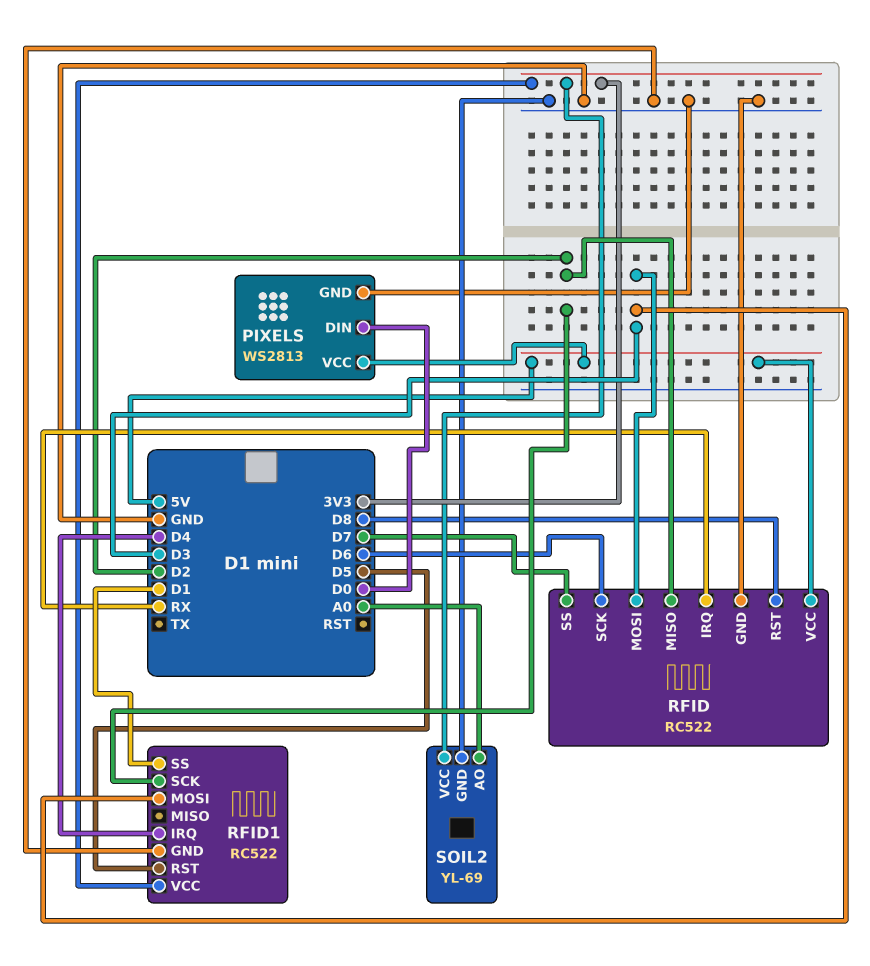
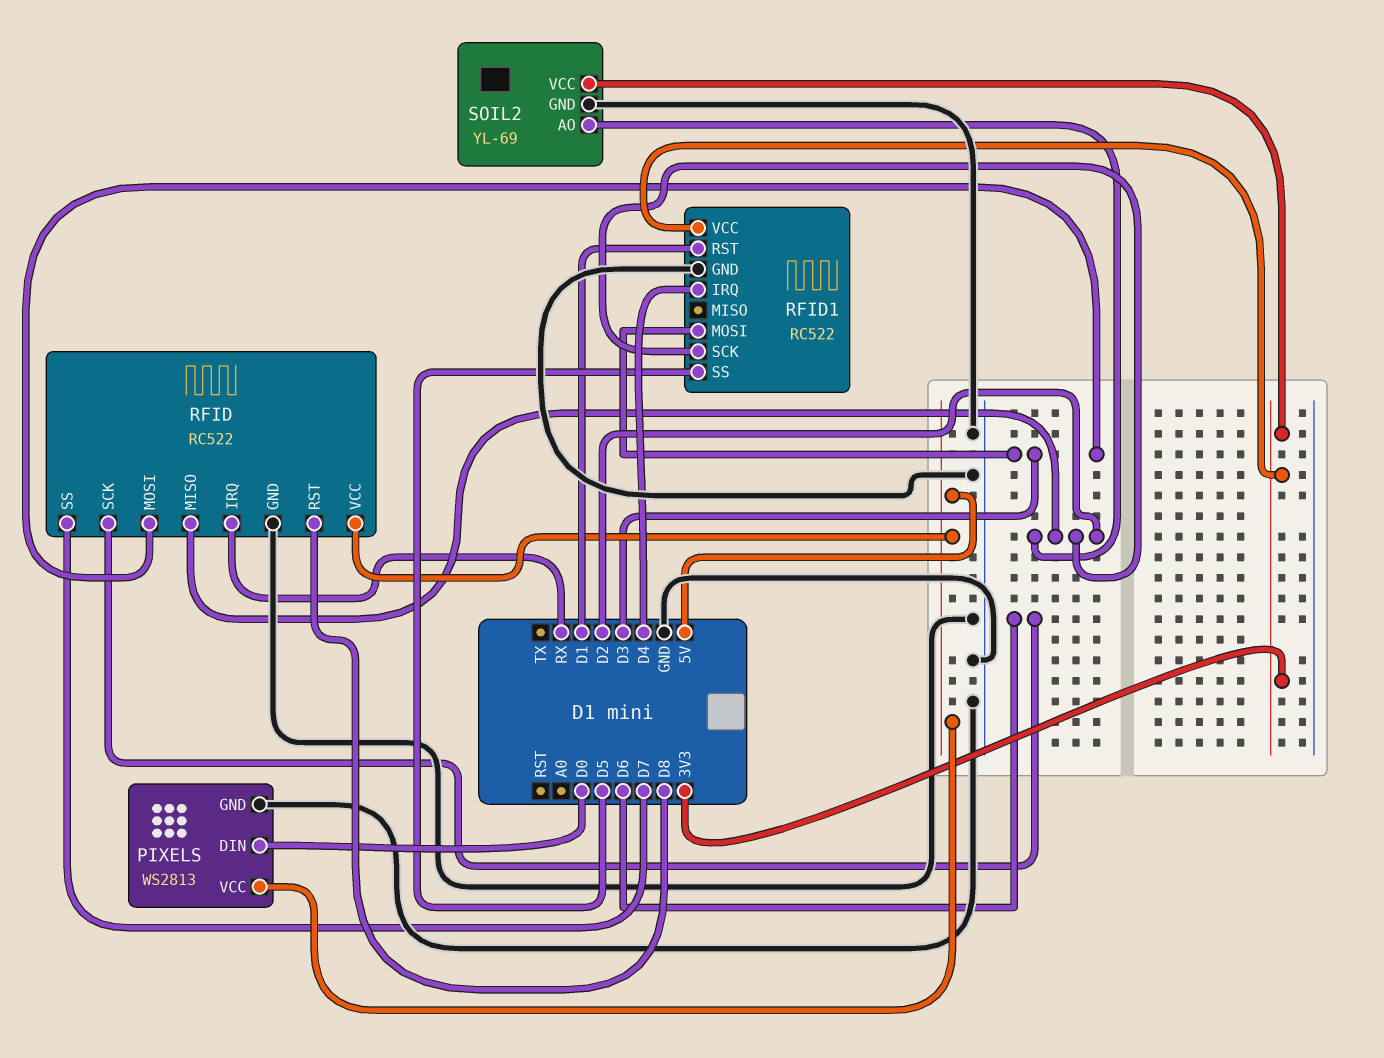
RFID1 pin RST: D5 -> D1
RFID1 pin SS: D1 -> D5
SOIL2 pin AO: A0 -> D2

